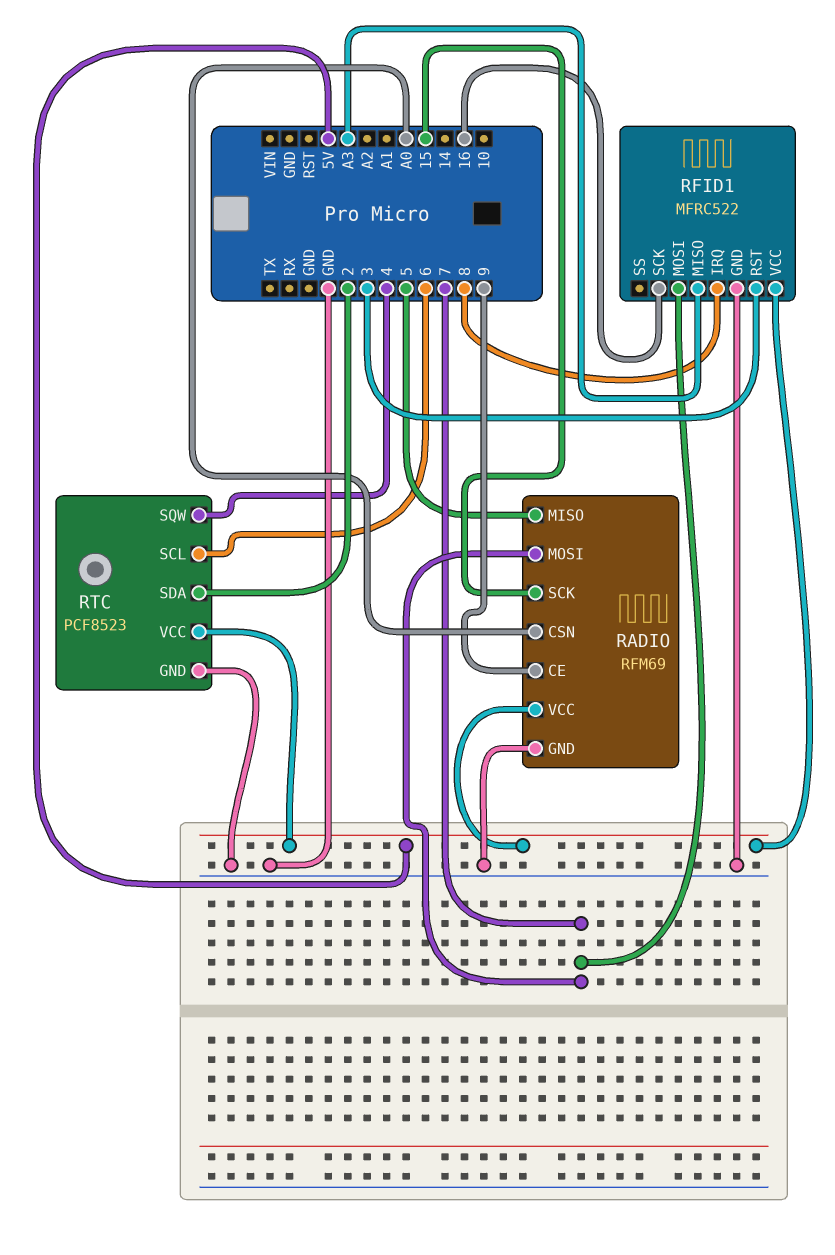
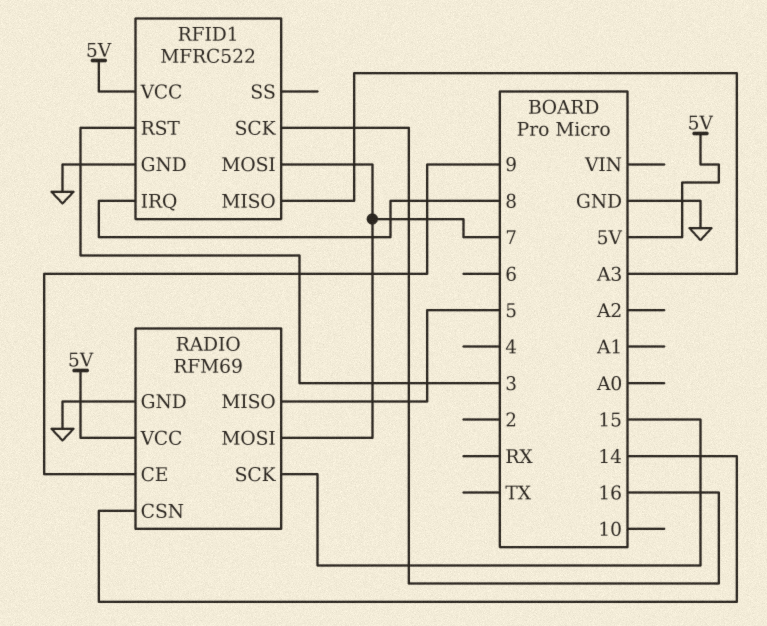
RADIO pin CSN: A0 -> 14
RTC: PCF8523 -> none
RTC pin GND: GND -> none
RTC pin SCL: 6 -> none
RTC pin SDA: 2 -> none
RTC pin SQW: 4 -> none
RTC pin VCC: 5V -> none

